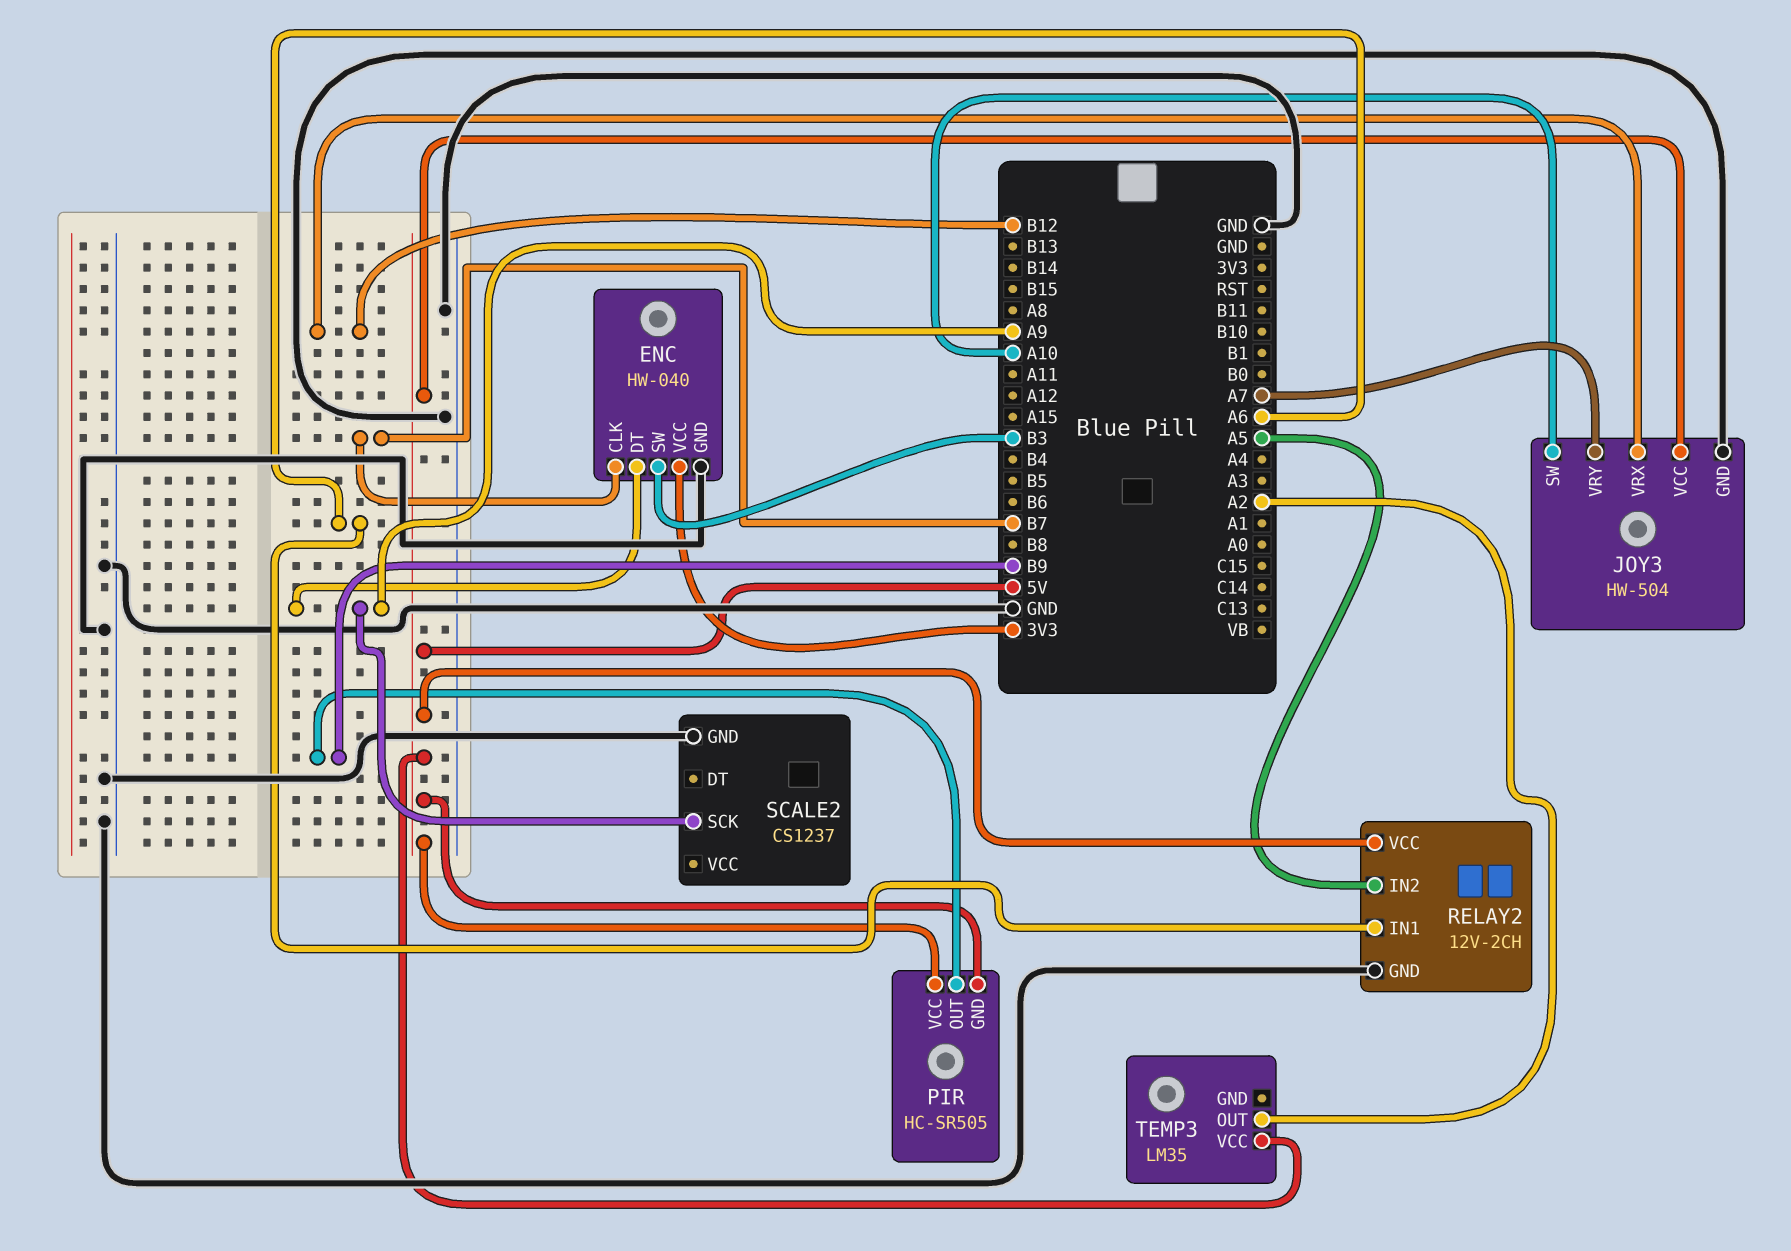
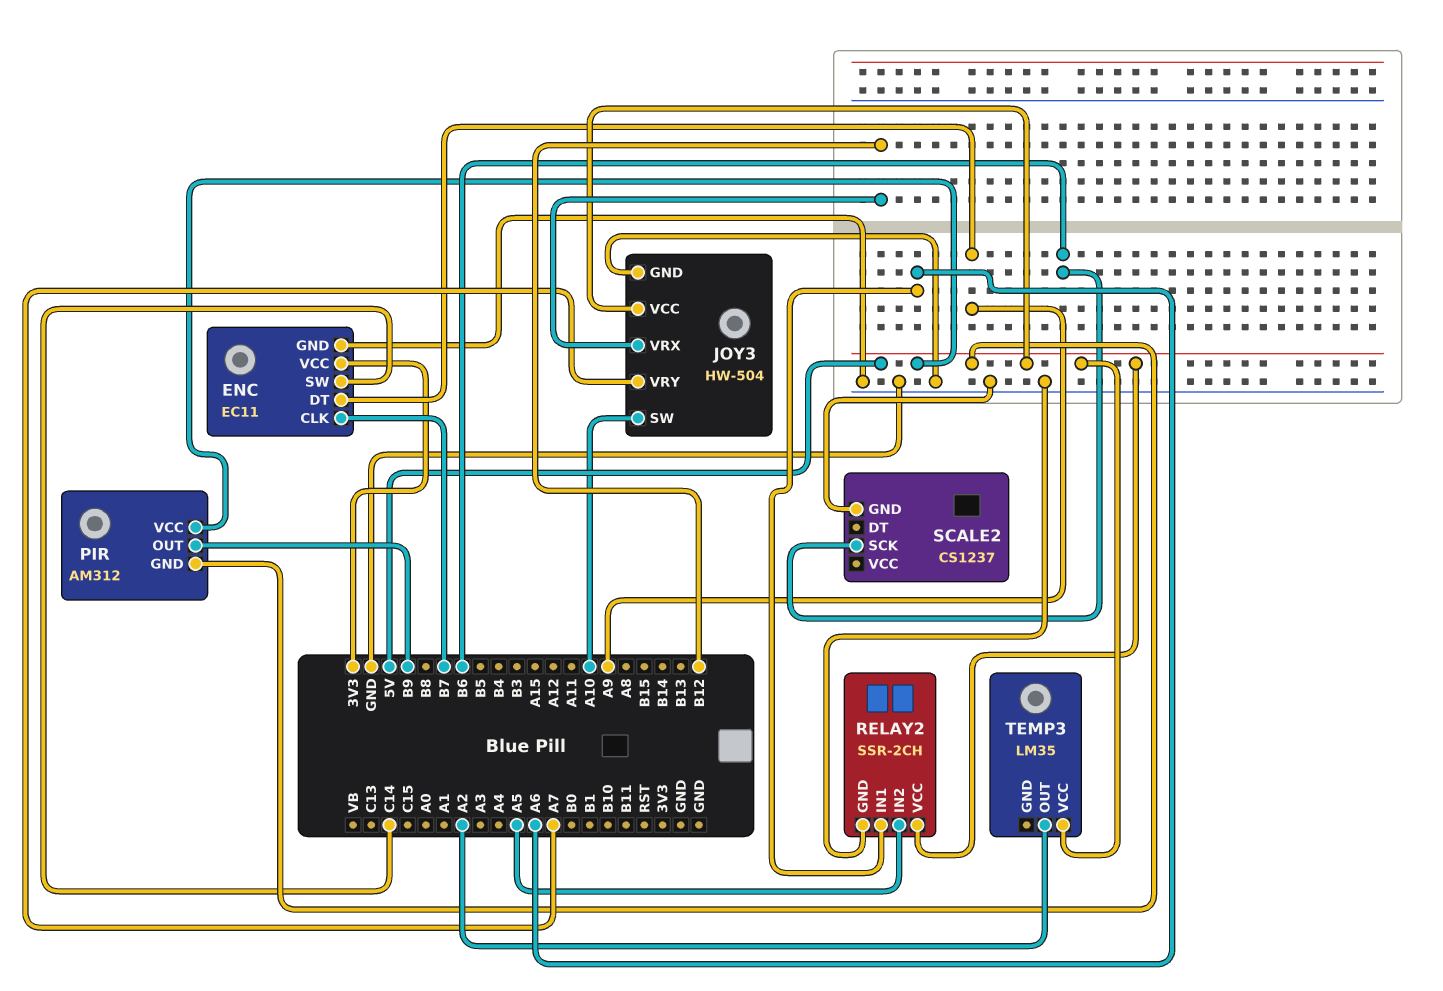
ENC: HW-040 -> EC11
ENC pin SW: B3 -> C14
PIR: HC-SR505 -> AM312
RELAY2: 12V-2CH -> SSR-2CH
SCALE2 pin SCK: A9 -> B6

